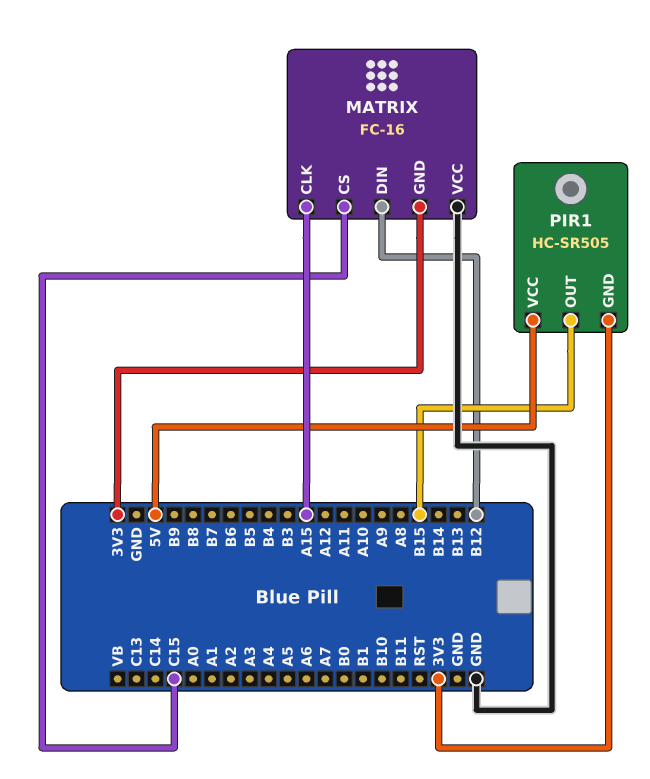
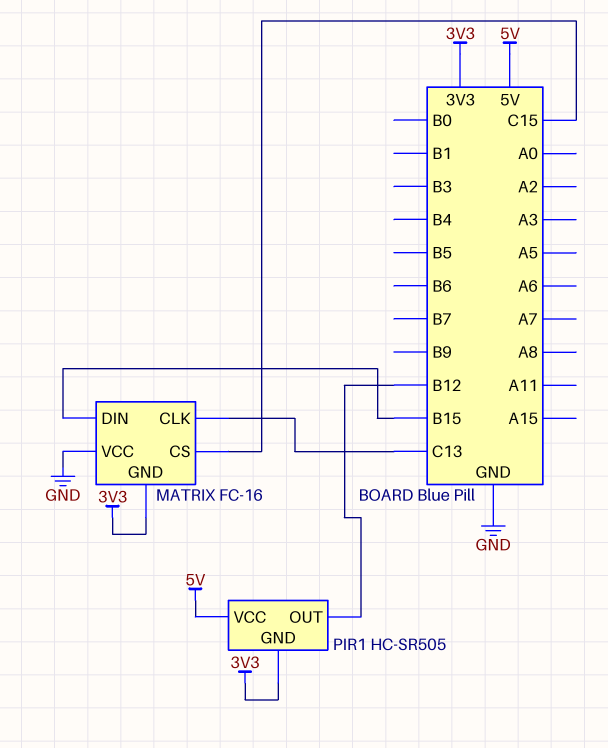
MATRIX pin CLK: A15 -> C13
MATRIX pin DIN: B12 -> B15
PIR1 pin OUT: B15 -> B12

